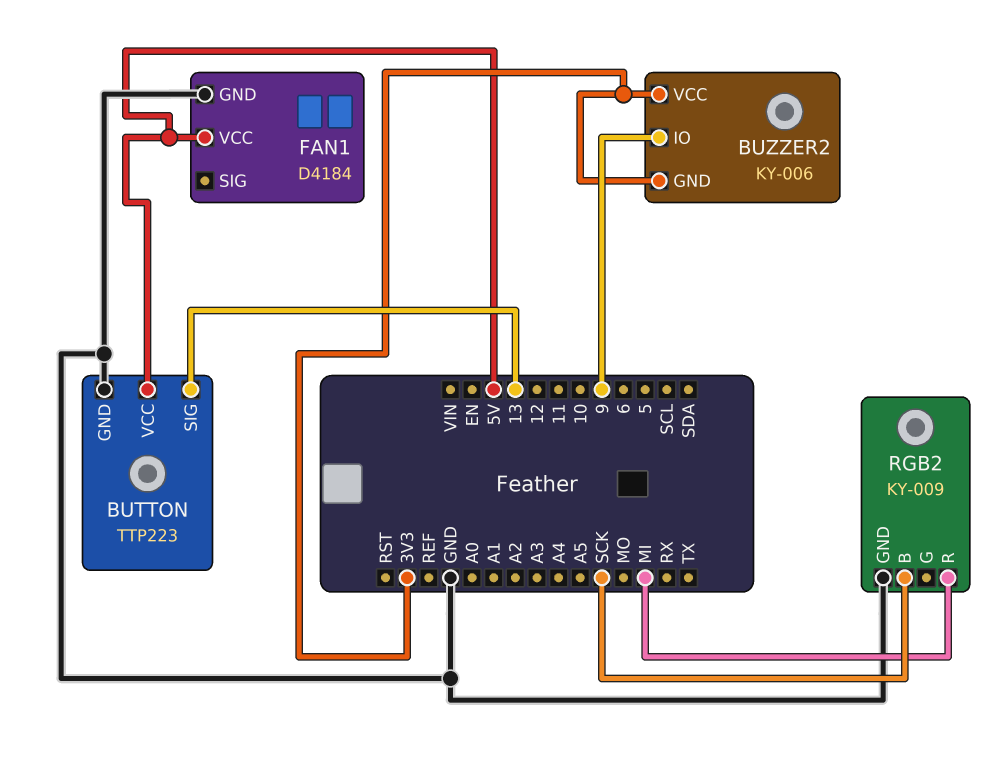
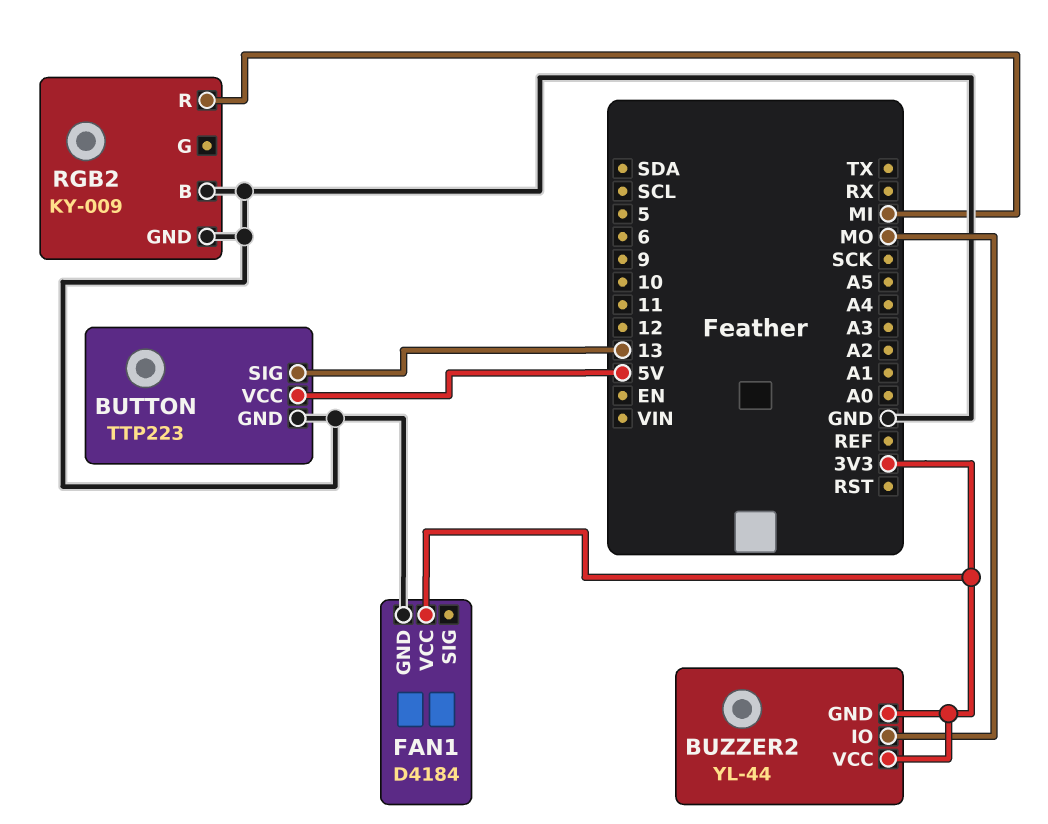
BUZZER2: KY-006 -> YL-44
BUZZER2 pin IO: 9 -> MO
FAN1 pin VCC: 5V -> 3V3
RGB2 pin B: SCK -> GND

